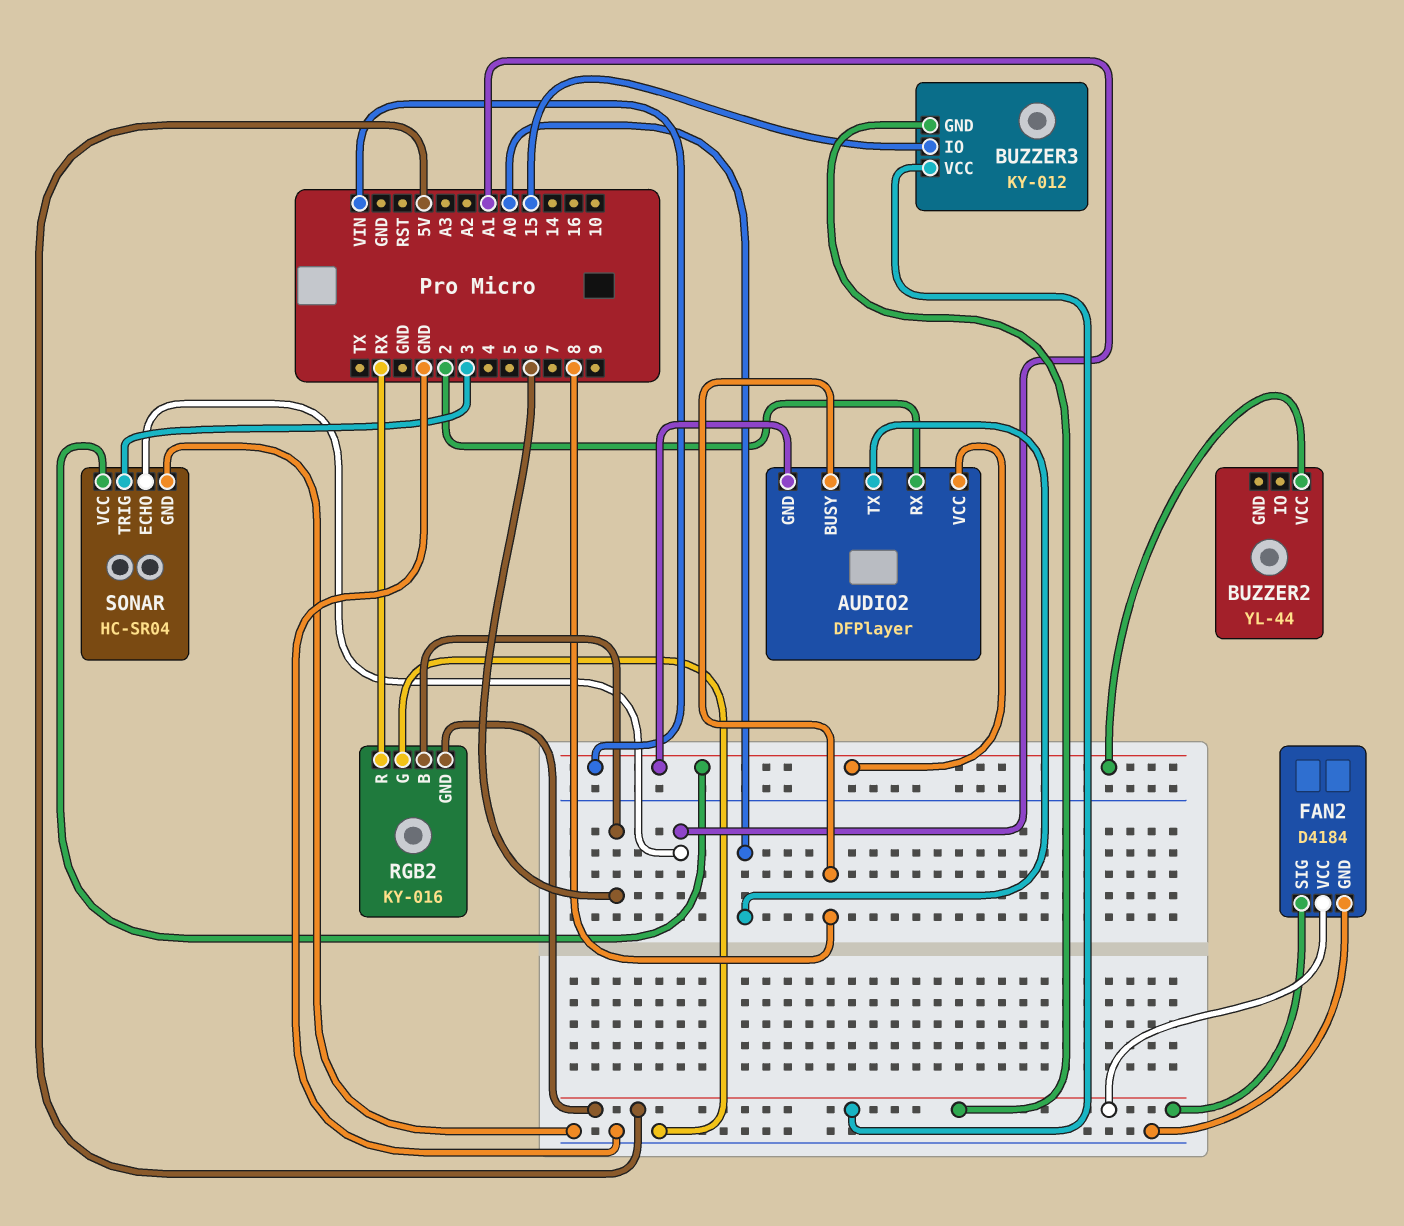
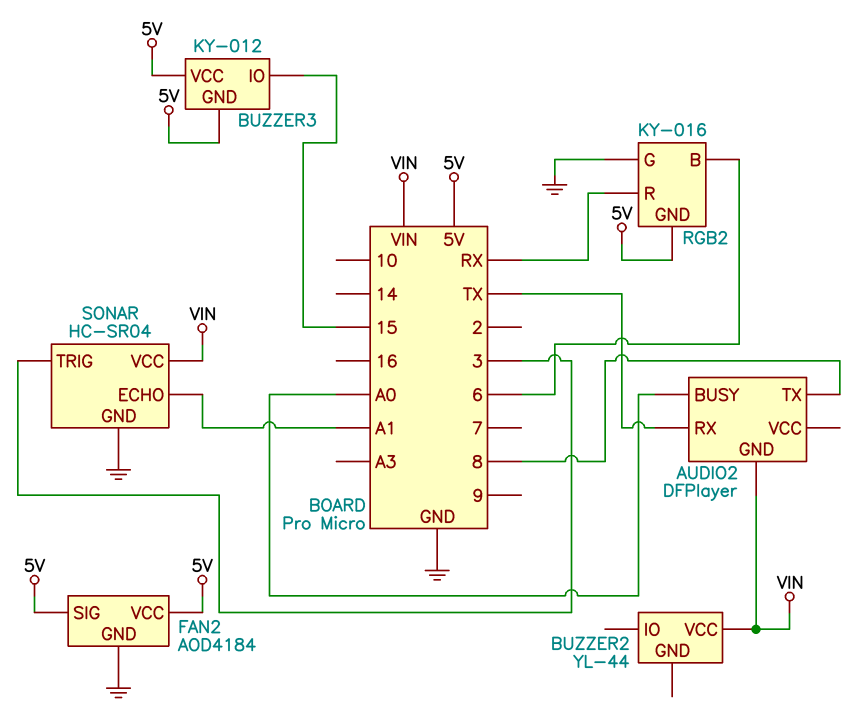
AUDIO2 pin BUSY: 8 -> A0
AUDIO2 pin RX: 2 -> TX
AUDIO2 pin TX: A0 -> 8
AUDIO2 pin VCC: VIN -> none
FAN2: D4184 -> AOD4184

